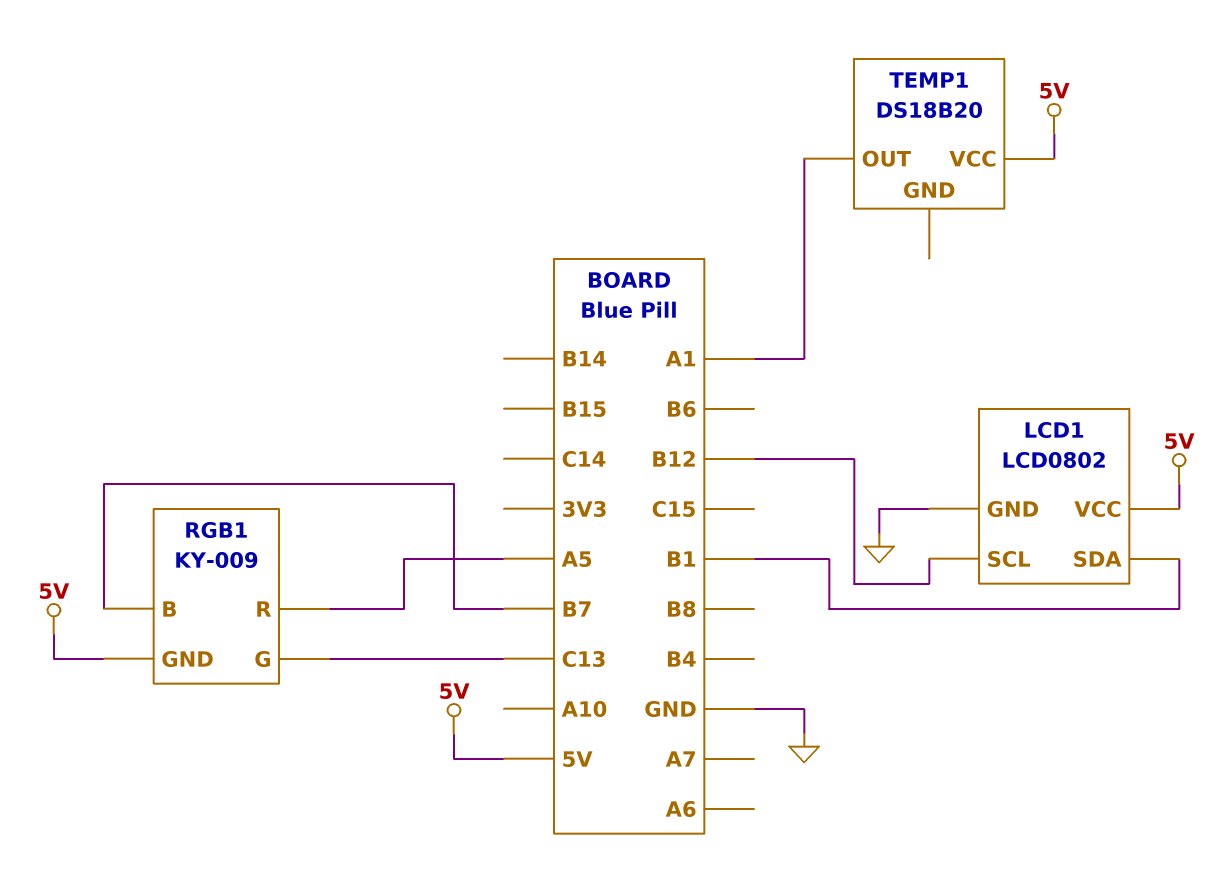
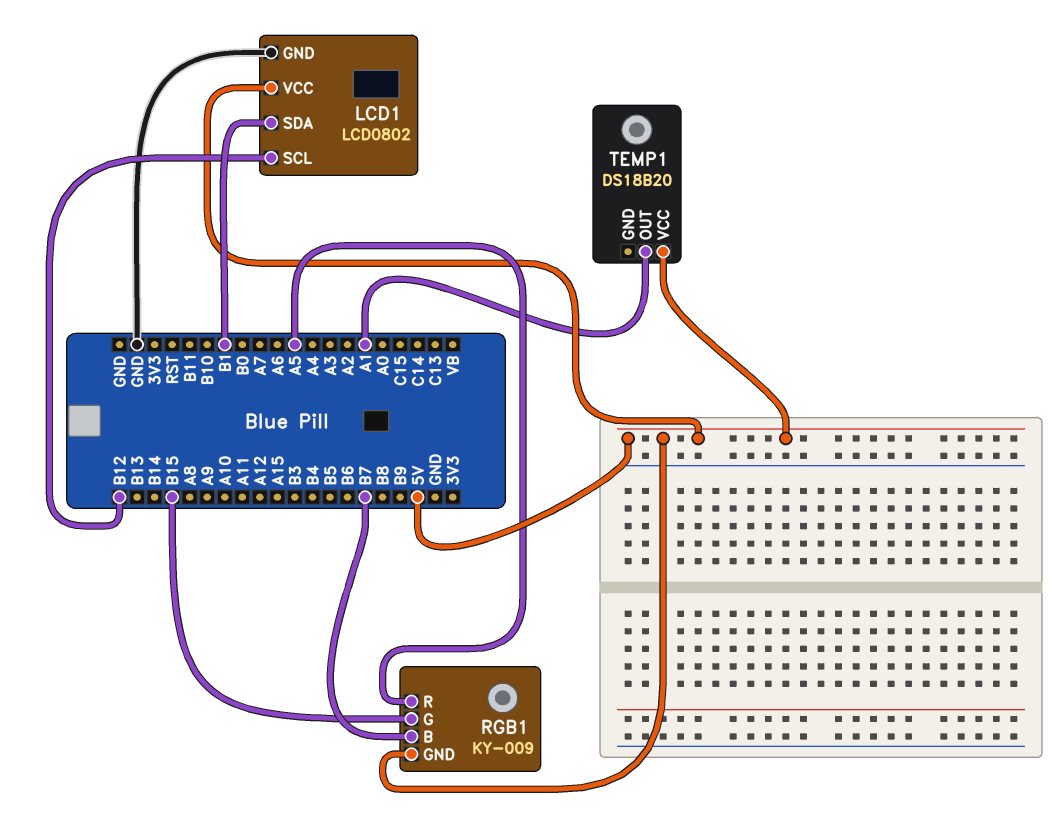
RGB1 pin G: C13 -> B15

